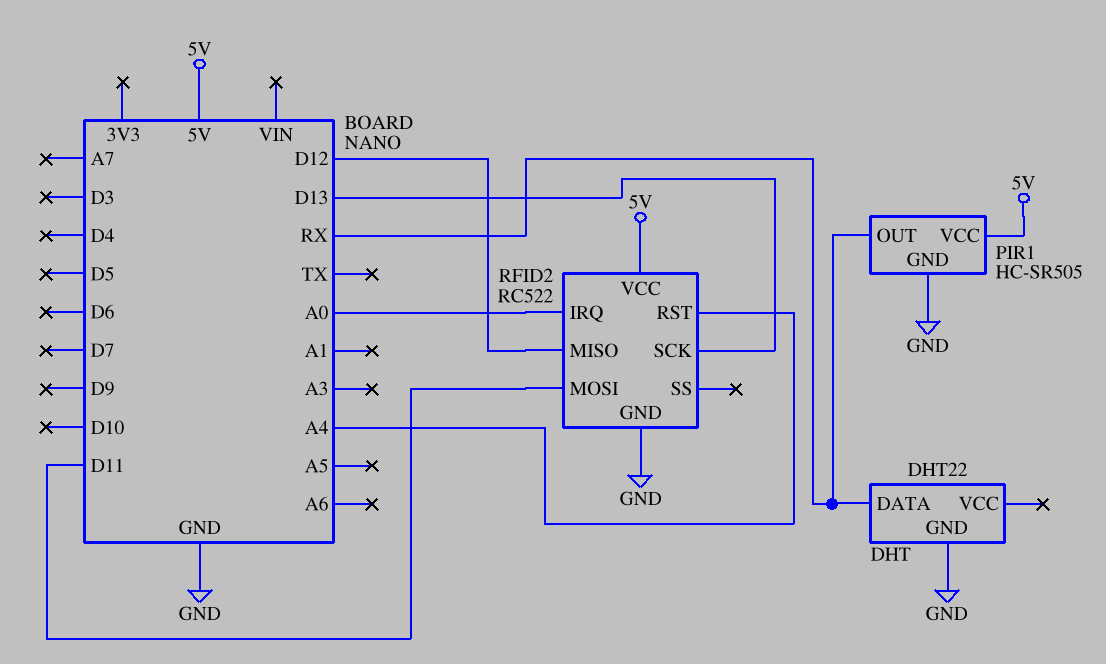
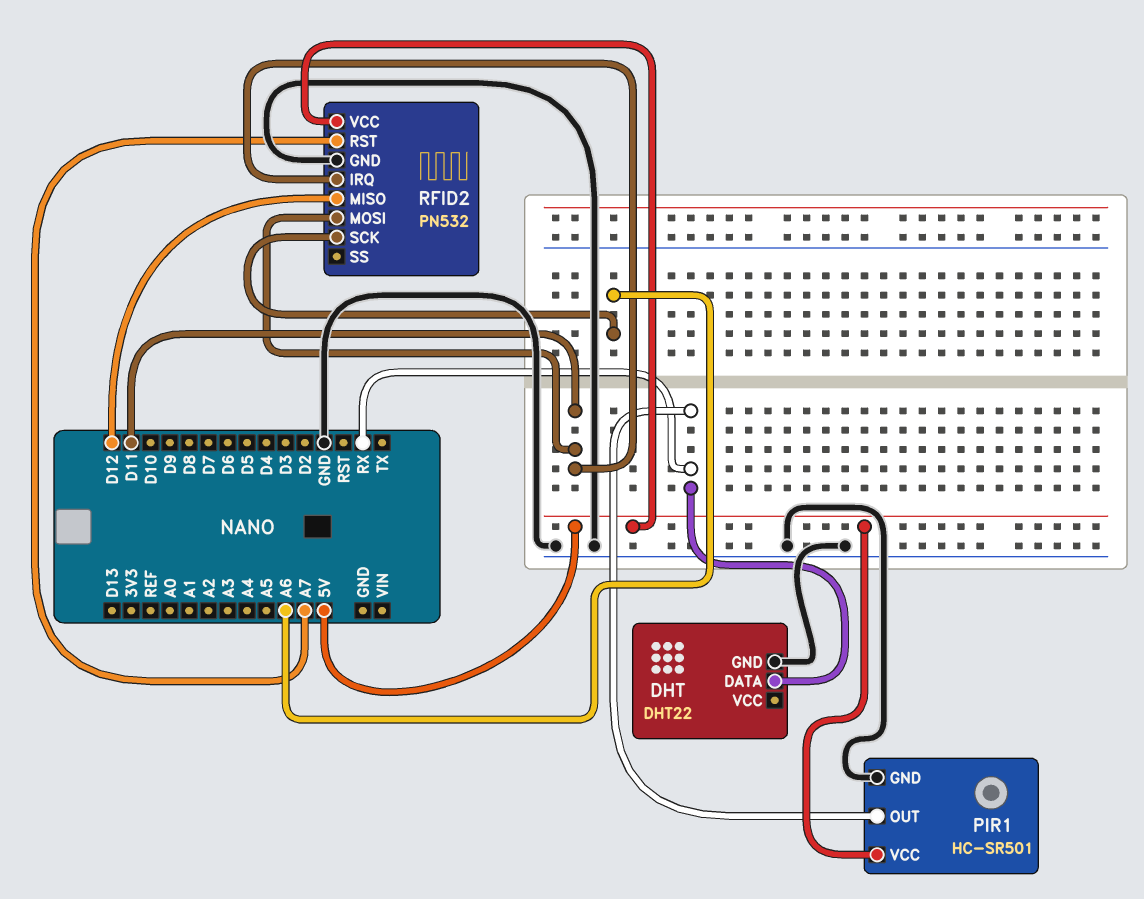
PIR1: HC-SR505 -> HC-SR501
RFID2: RC522 -> PN532
RFID2 pin IRQ: A0 -> D11
RFID2 pin RST: A4 -> A7
RFID2 pin SCK: D13 -> A6

